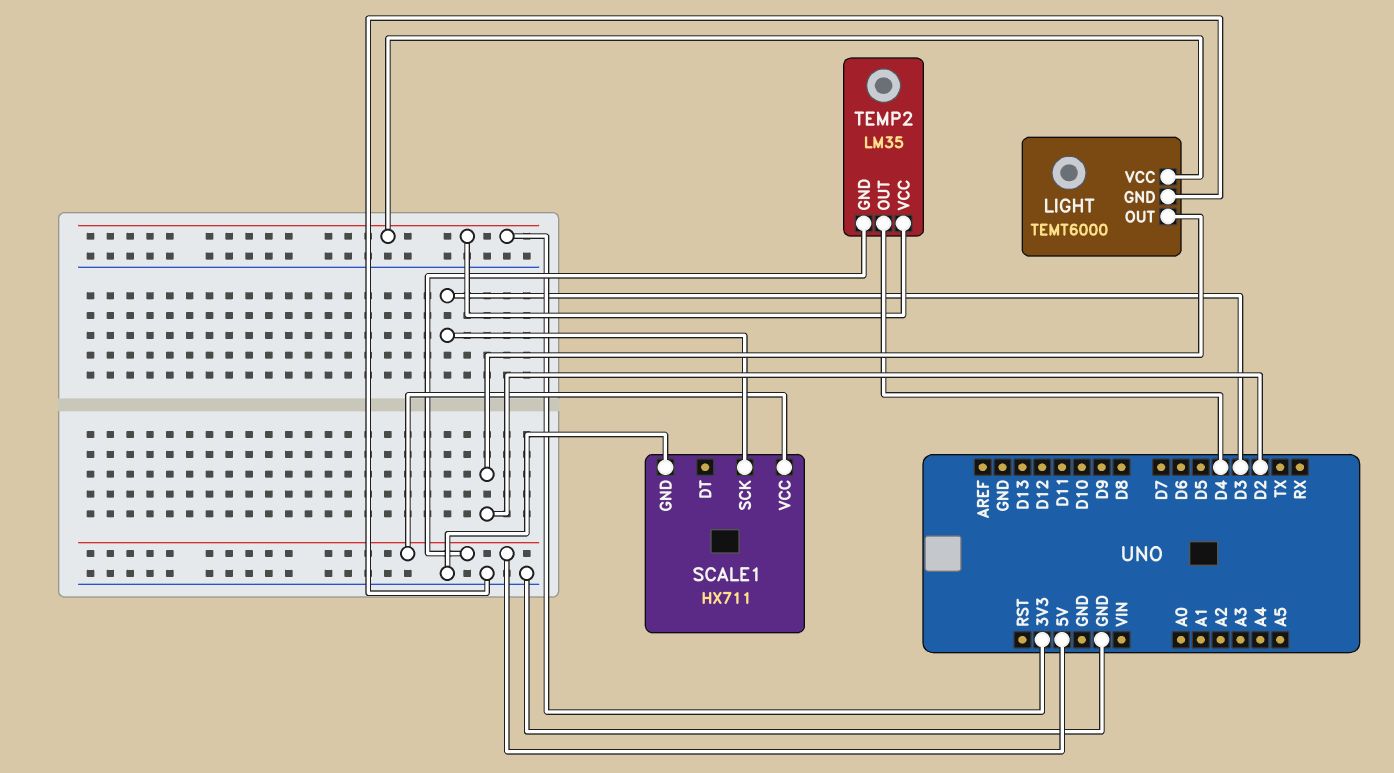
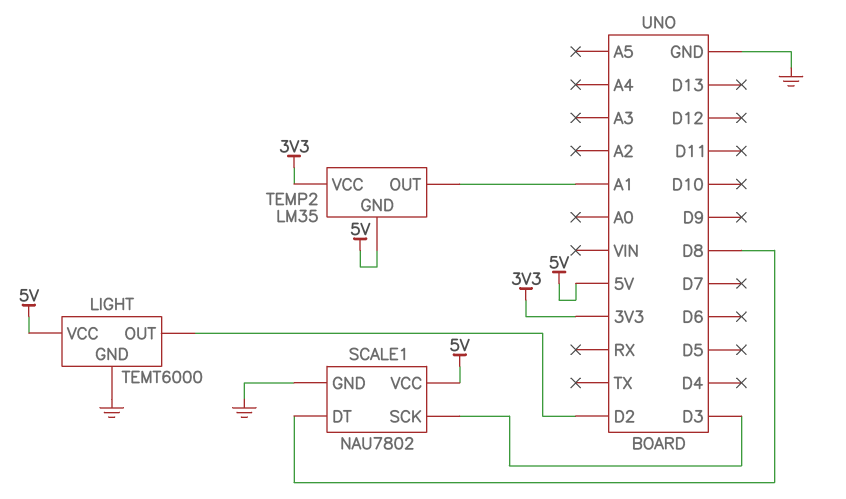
LIGHT pin VCC: 3V3 -> 5V
SCALE1: HX711 -> NAU7802
SCALE1 pin DT: none -> D8
TEMP2 pin OUT: D4 -> A1

